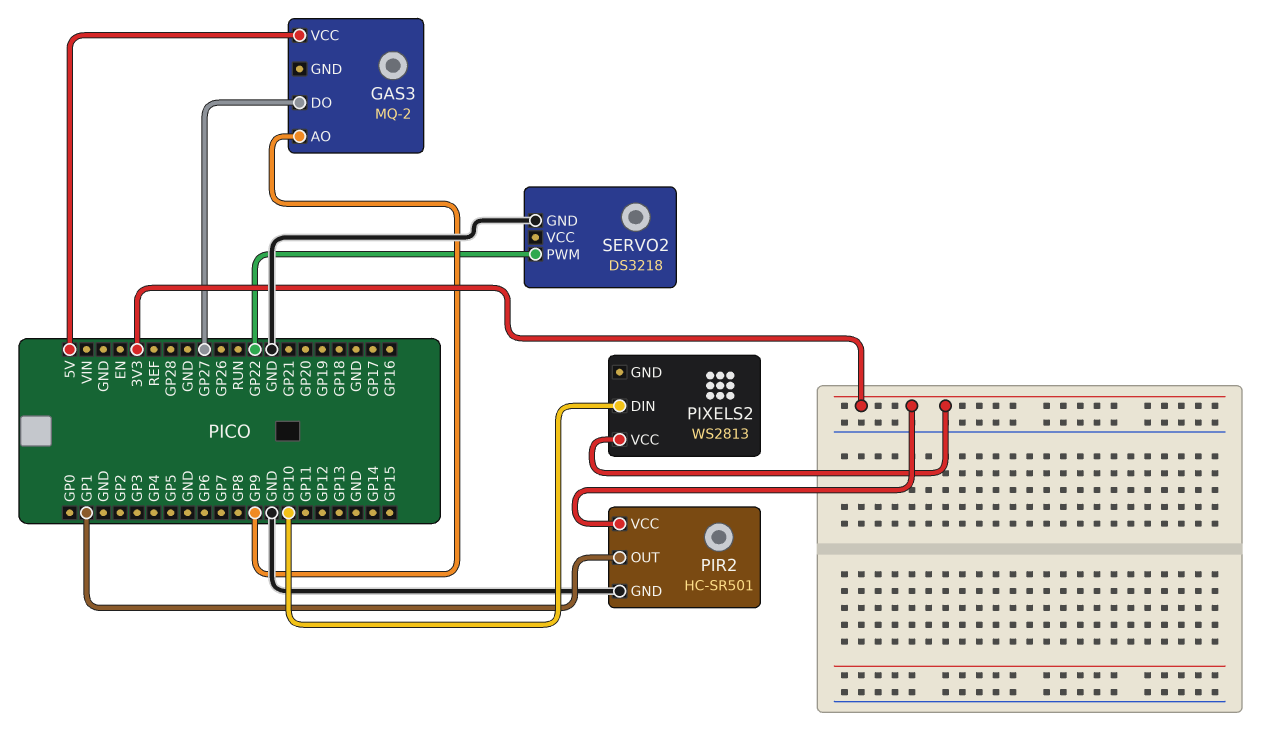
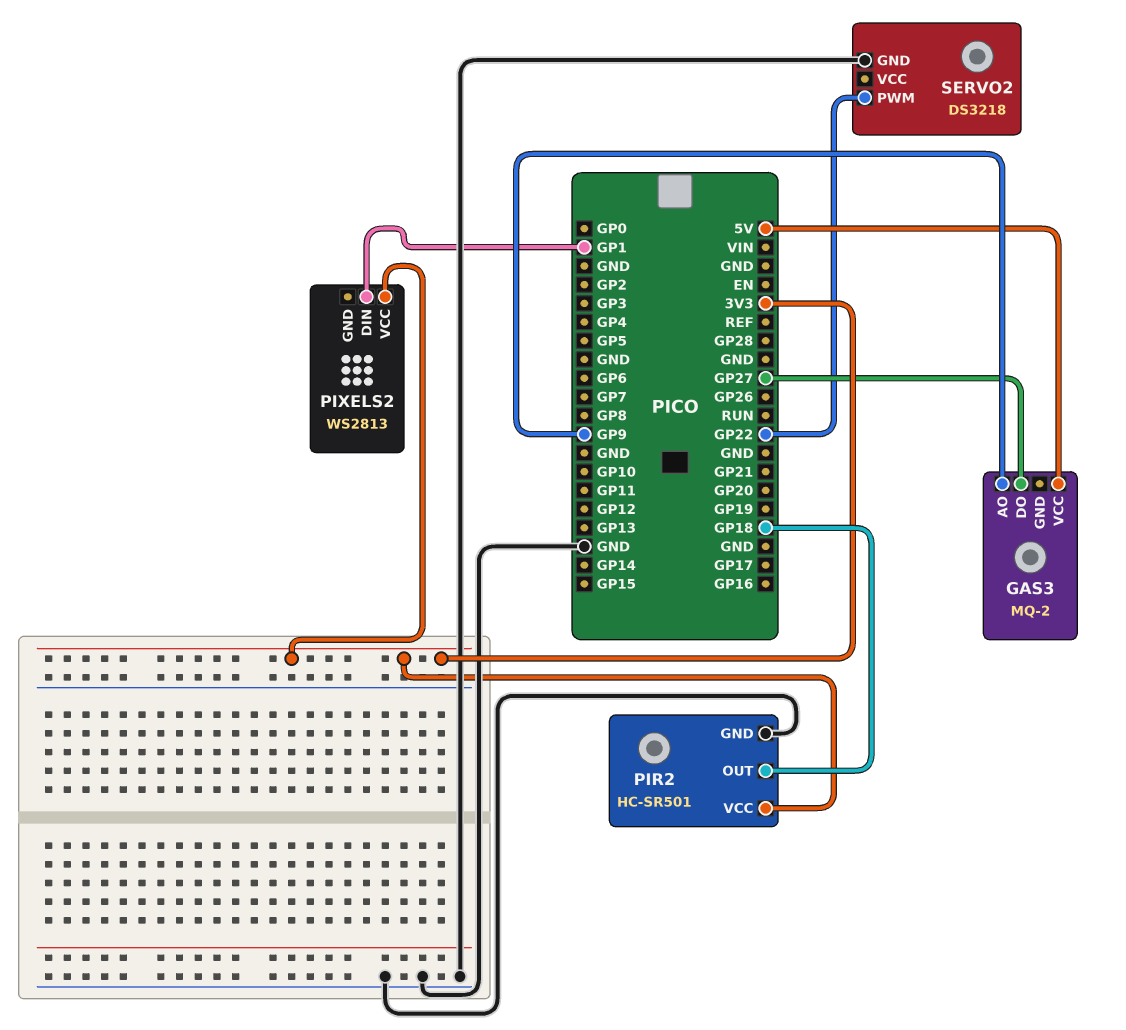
PIR2 pin OUT: GP1 -> GP18
PIXELS2 pin DIN: GP10 -> GP1

